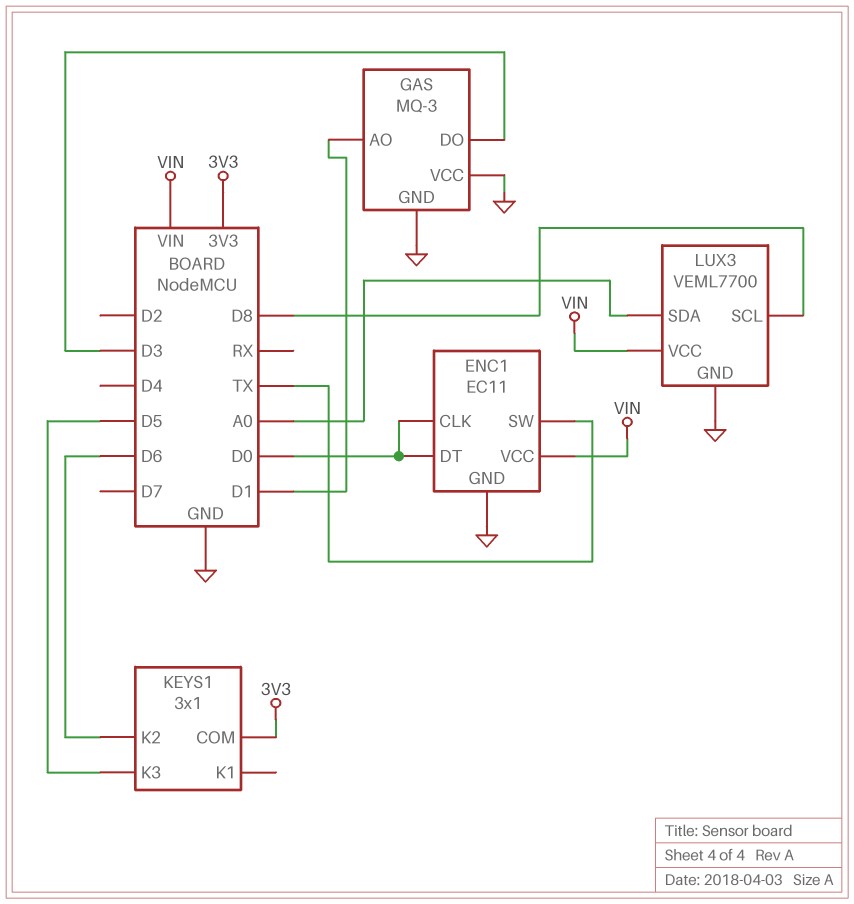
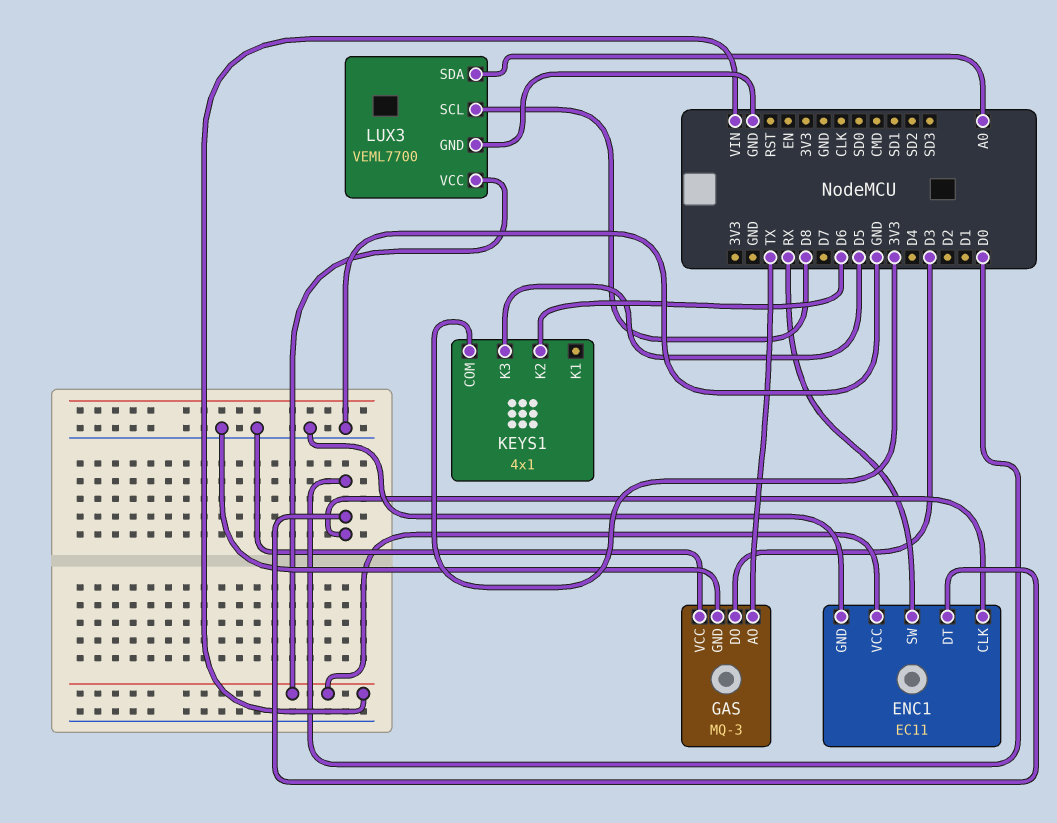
ENC1 pin SW: TX -> RX
GAS pin AO: D1 -> TX
KEYS1: 3x1 -> 4x1

